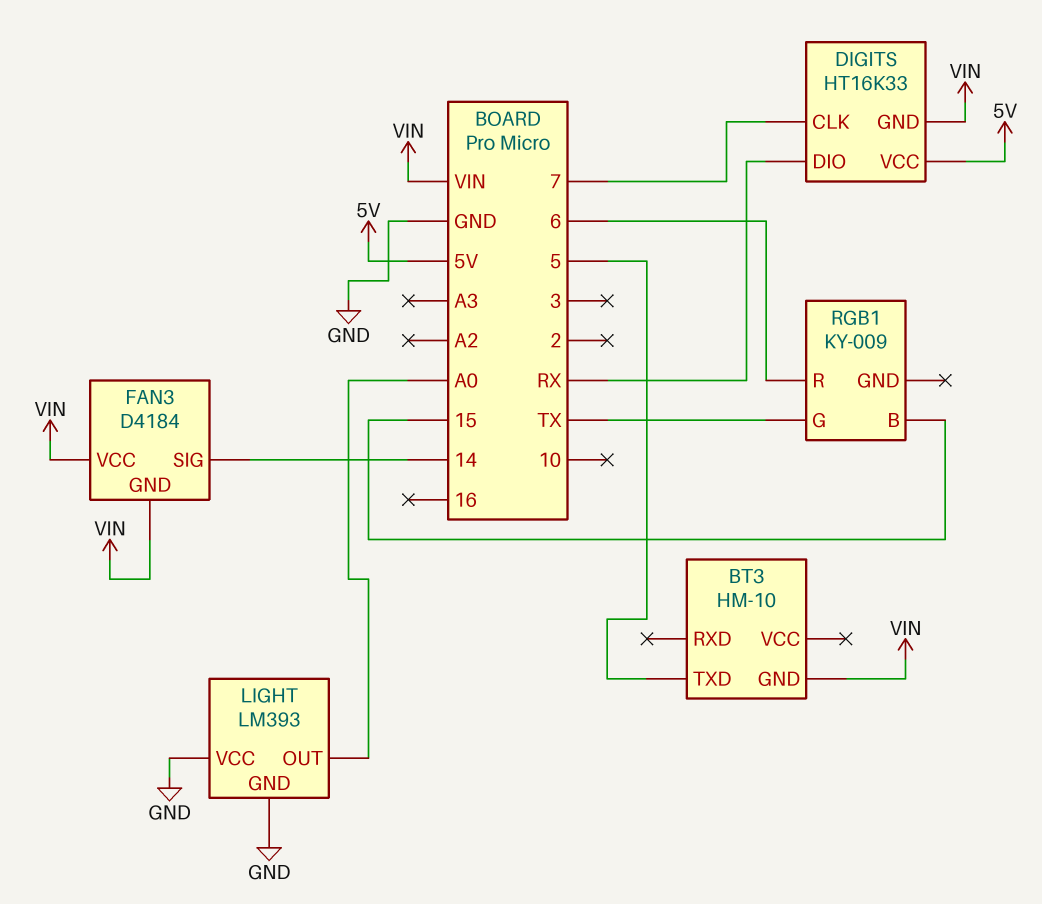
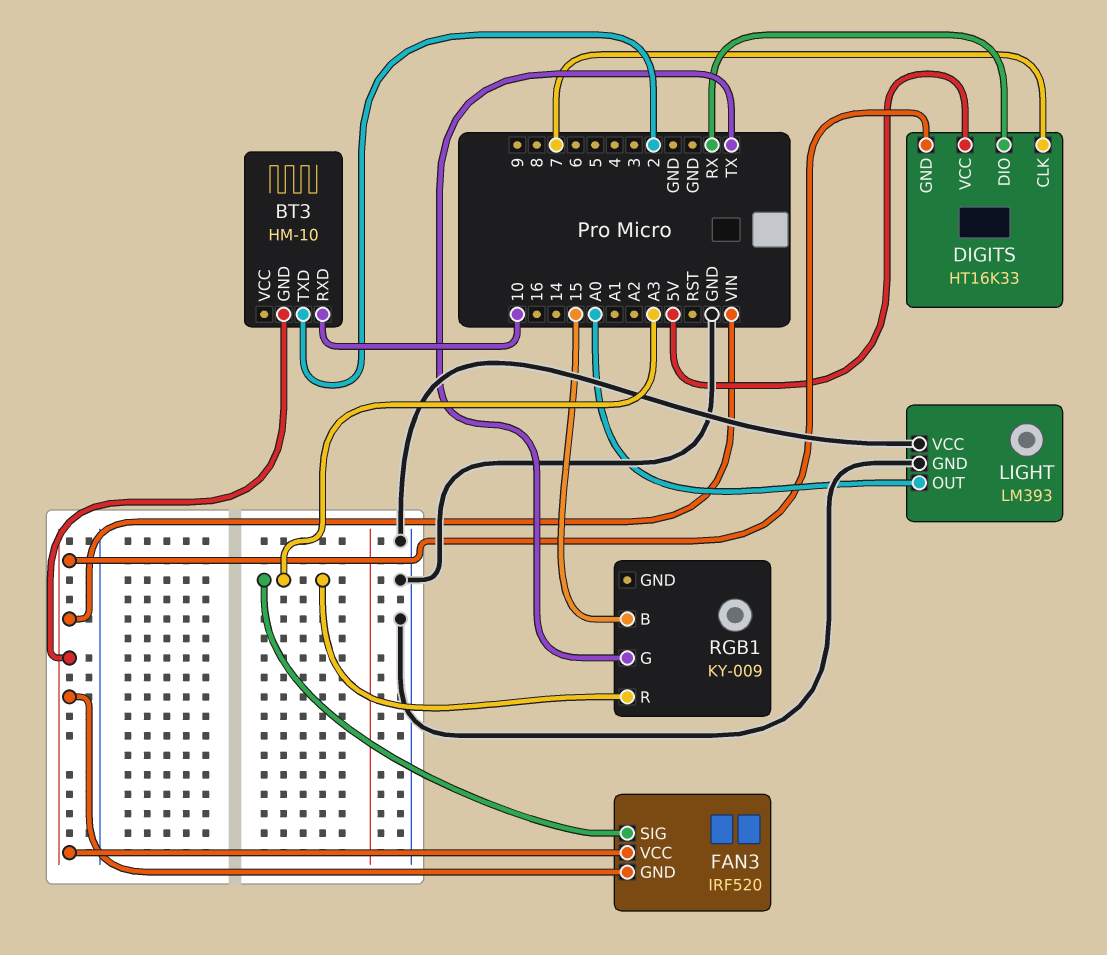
BT3 pin RXD: none -> 10
BT3 pin TXD: 5 -> 2
FAN3: D4184 -> IRF520
FAN3 pin SIG: 14 -> A3
RGB1 pin R: 6 -> A3

